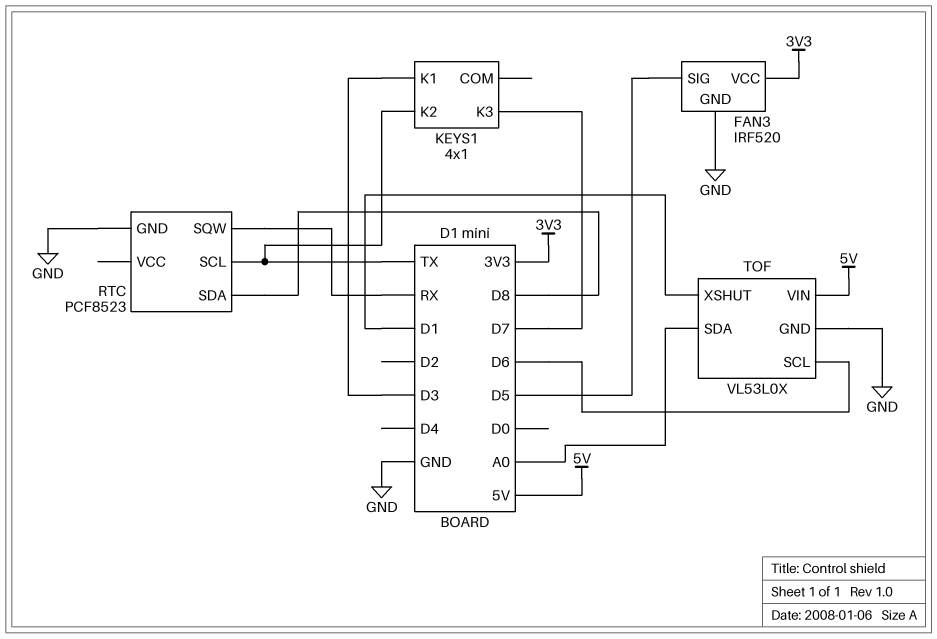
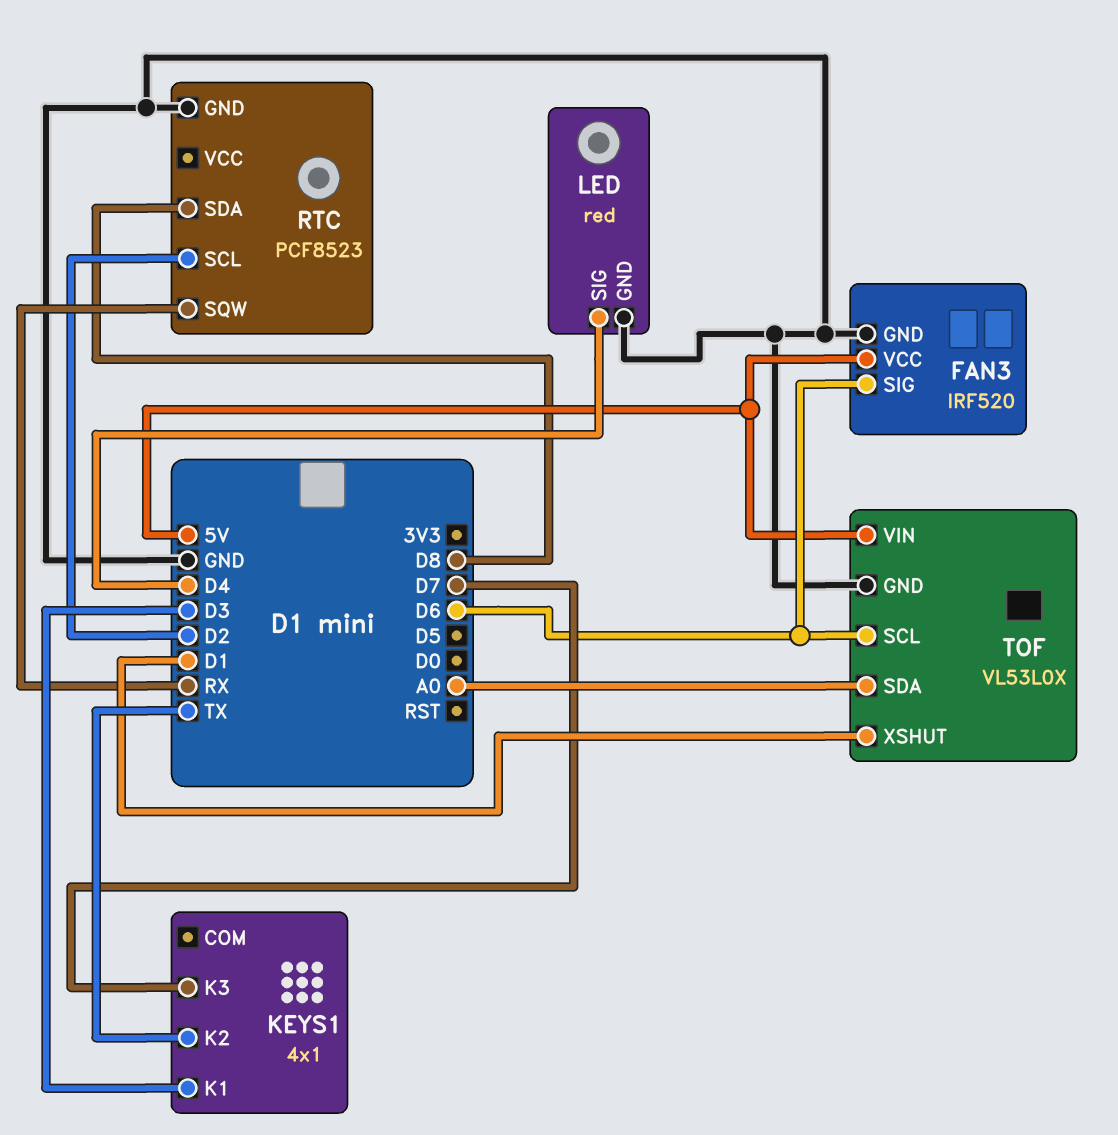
FAN3 pin SIG: D5 -> D6
FAN3 pin VCC: 3V3 -> 5V
LED: none -> red
LED pin GND: none -> GND
LED pin SIG: none -> D4
RTC pin SCL: TX -> D2

